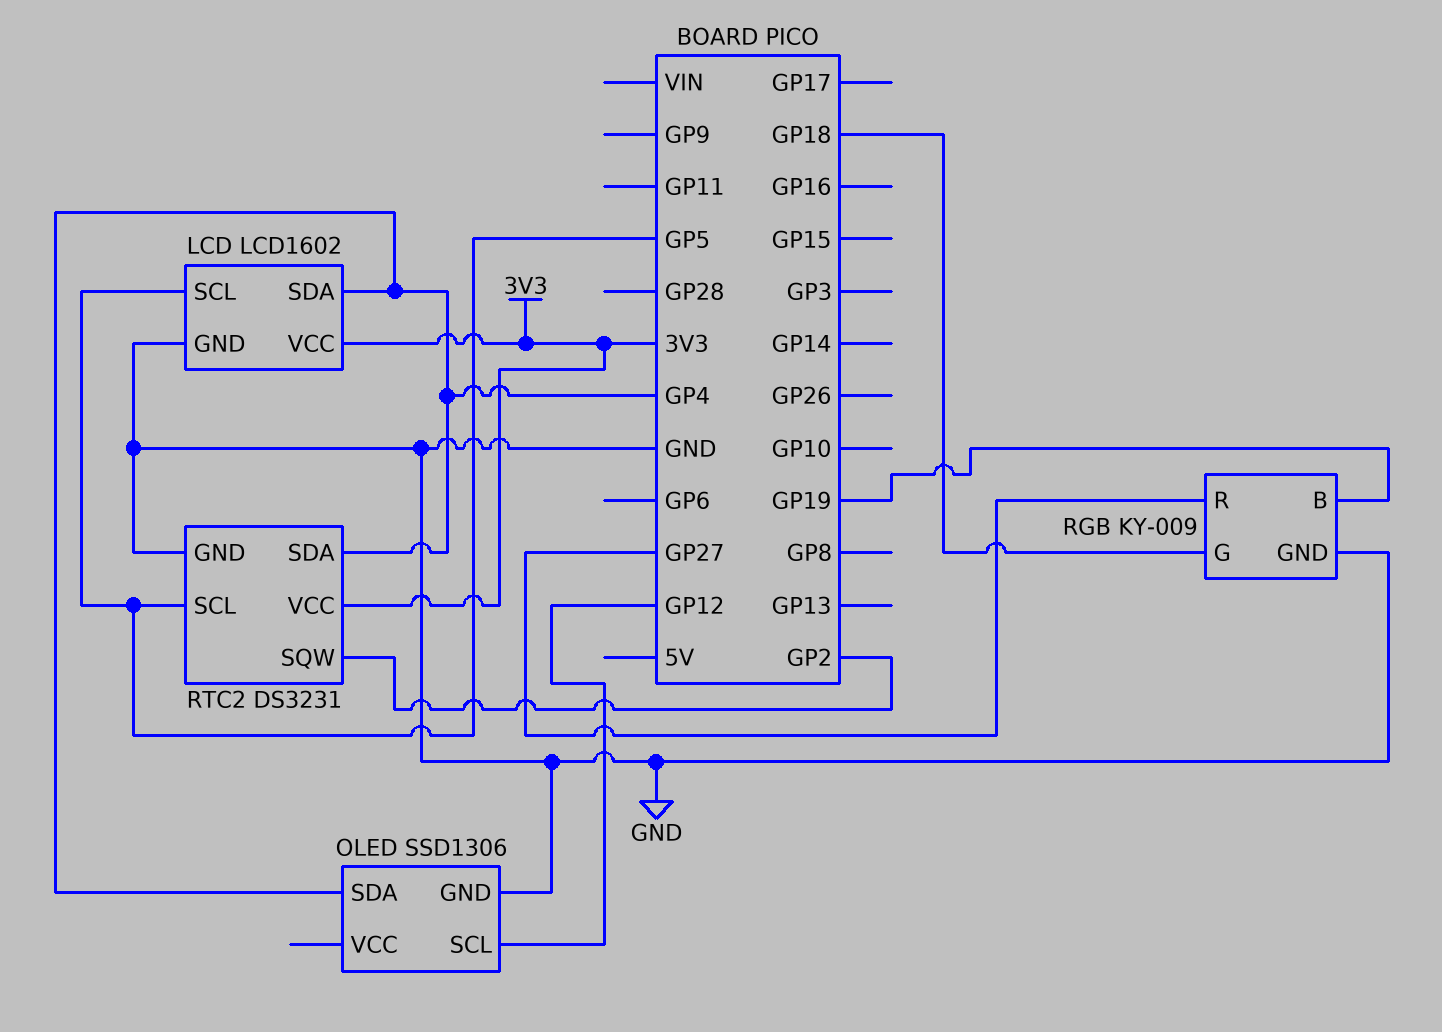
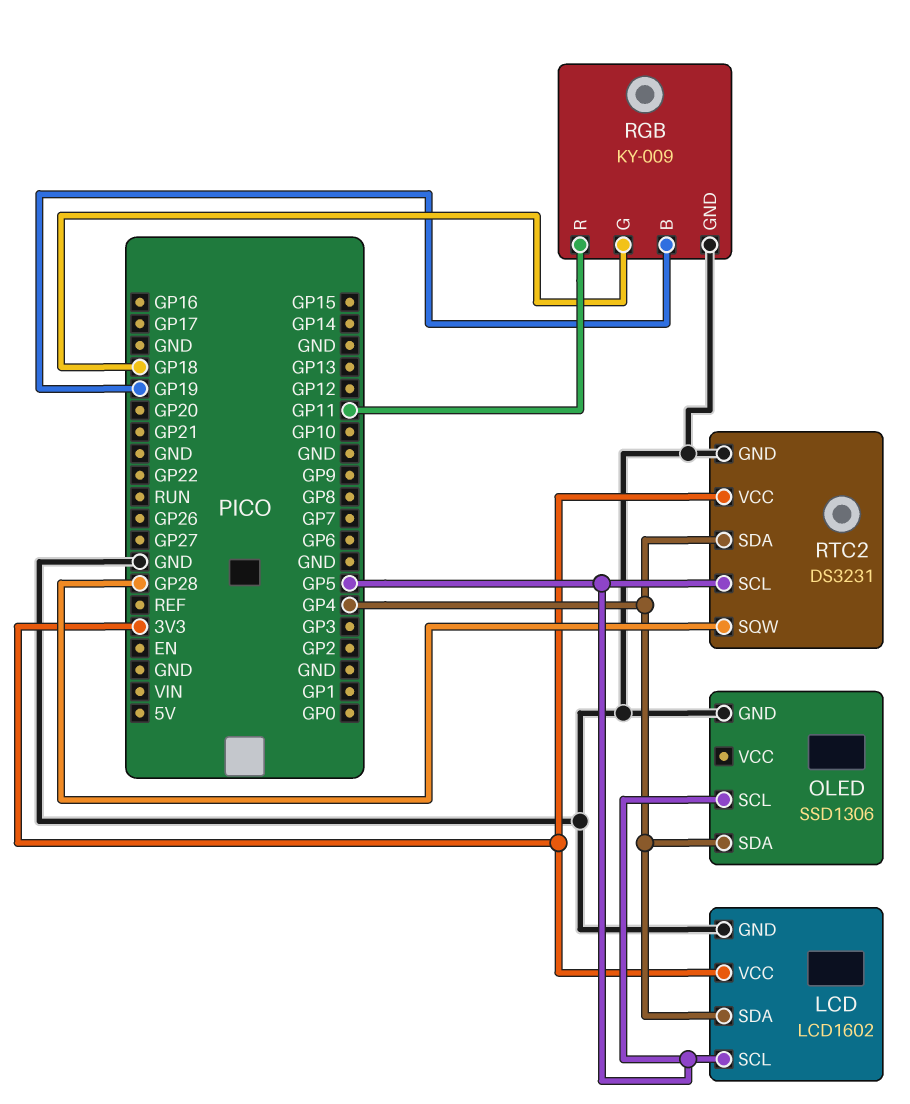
OLED pin SCL: GP12 -> GP5
RGB pin R: GP27 -> GP11
RTC2 pin SQW: GP2 -> GP28

